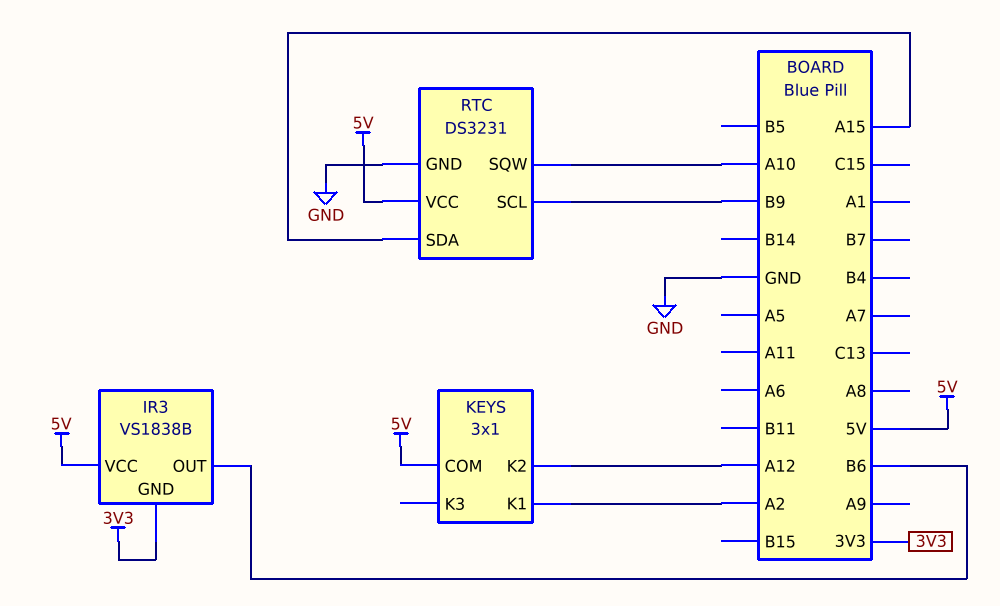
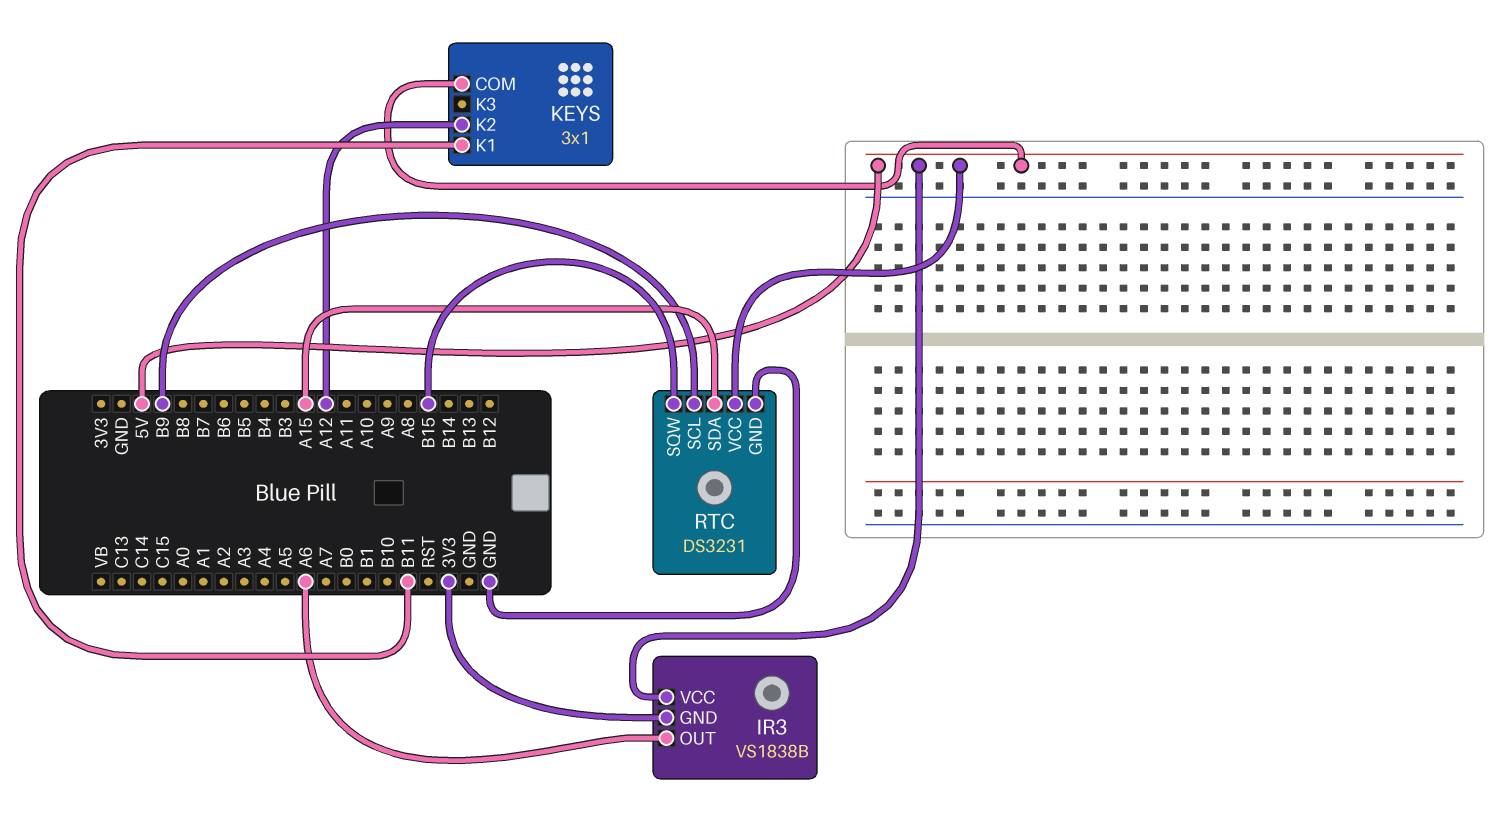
IR3 pin OUT: B6 -> A6
KEYS pin K1: A2 -> B11
RTC pin SQW: A10 -> B15

